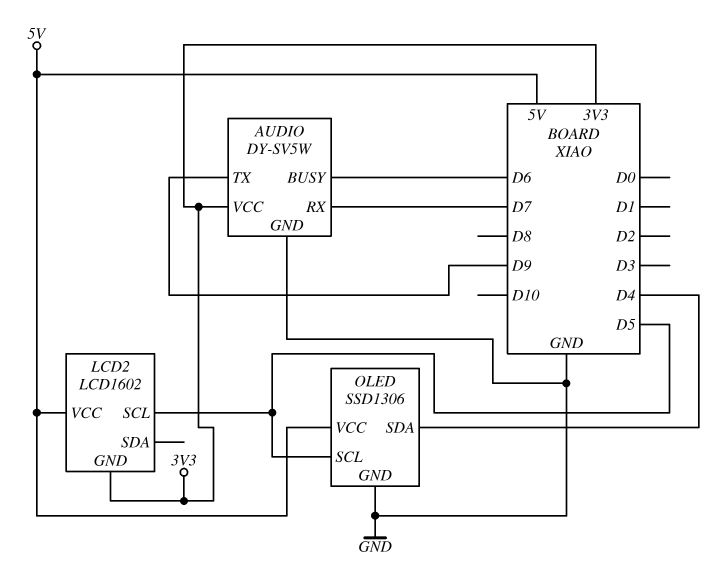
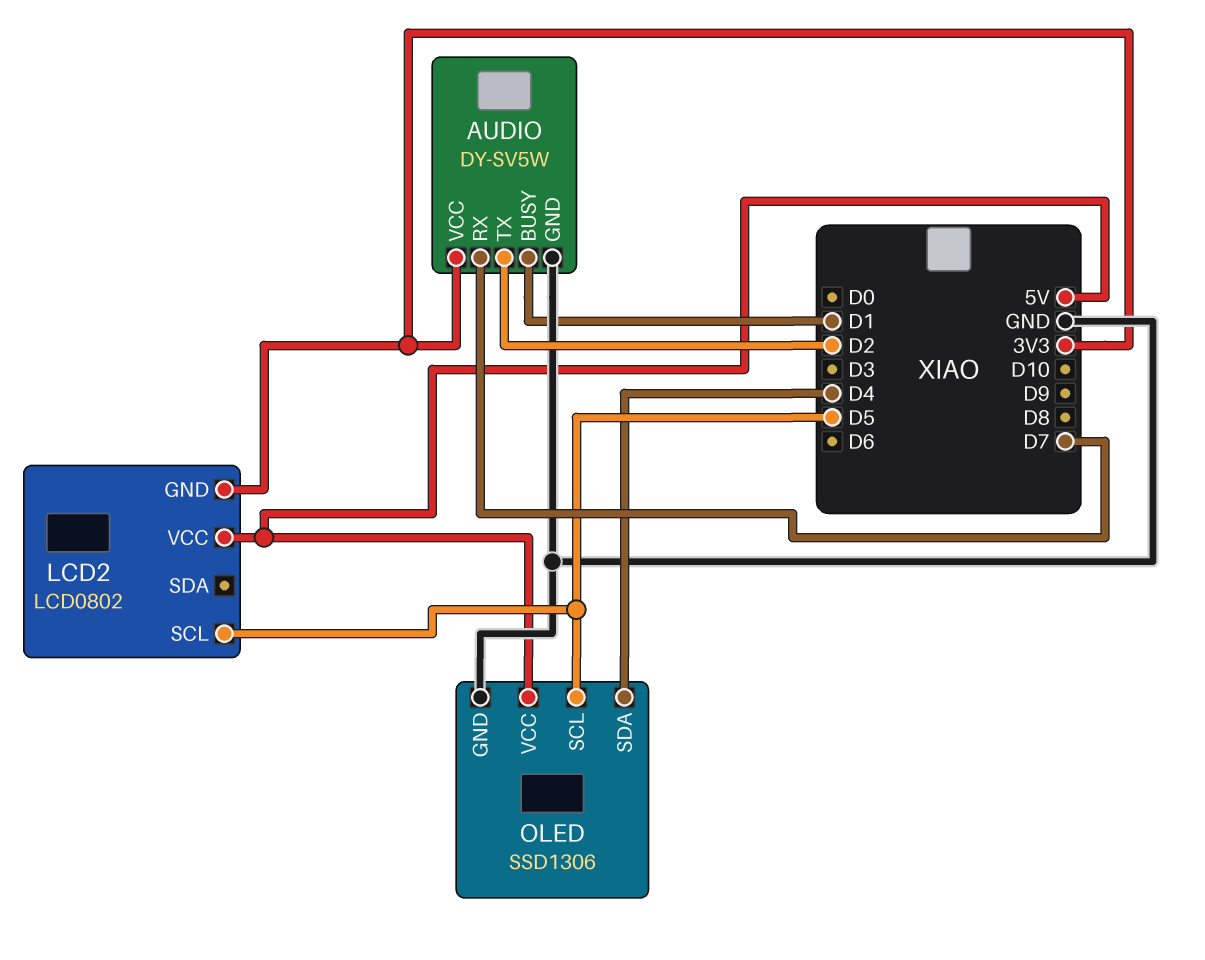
AUDIO pin BUSY: D6 -> D1
AUDIO pin TX: D9 -> D2
LCD2: LCD1602 -> LCD0802

